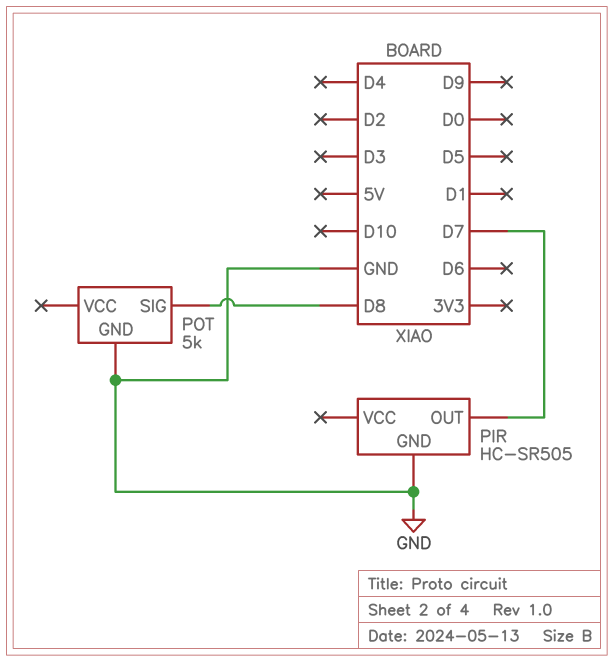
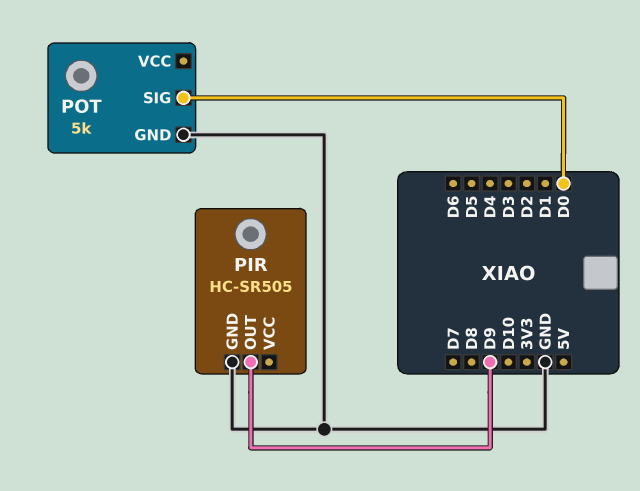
PIR pin OUT: D7 -> D9
POT pin SIG: D8 -> D0

